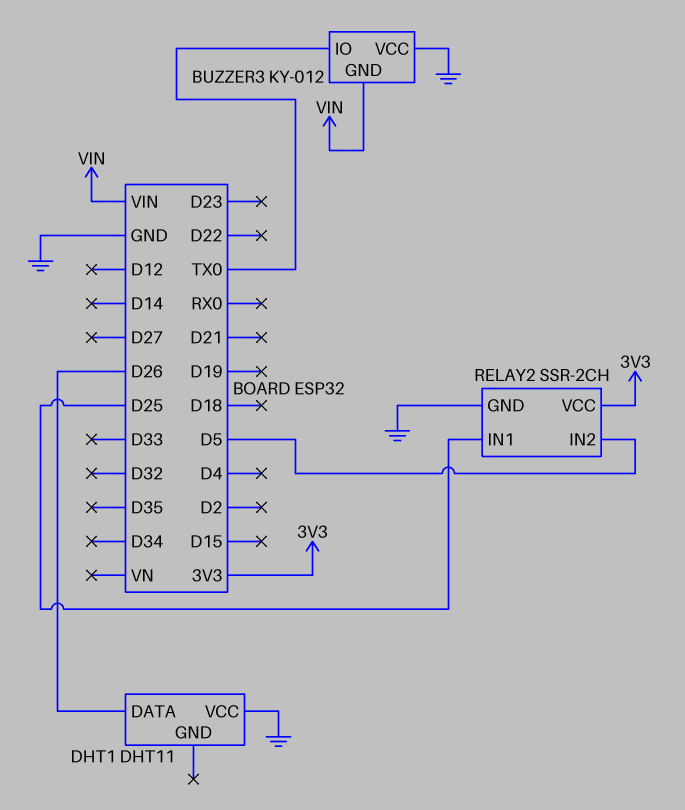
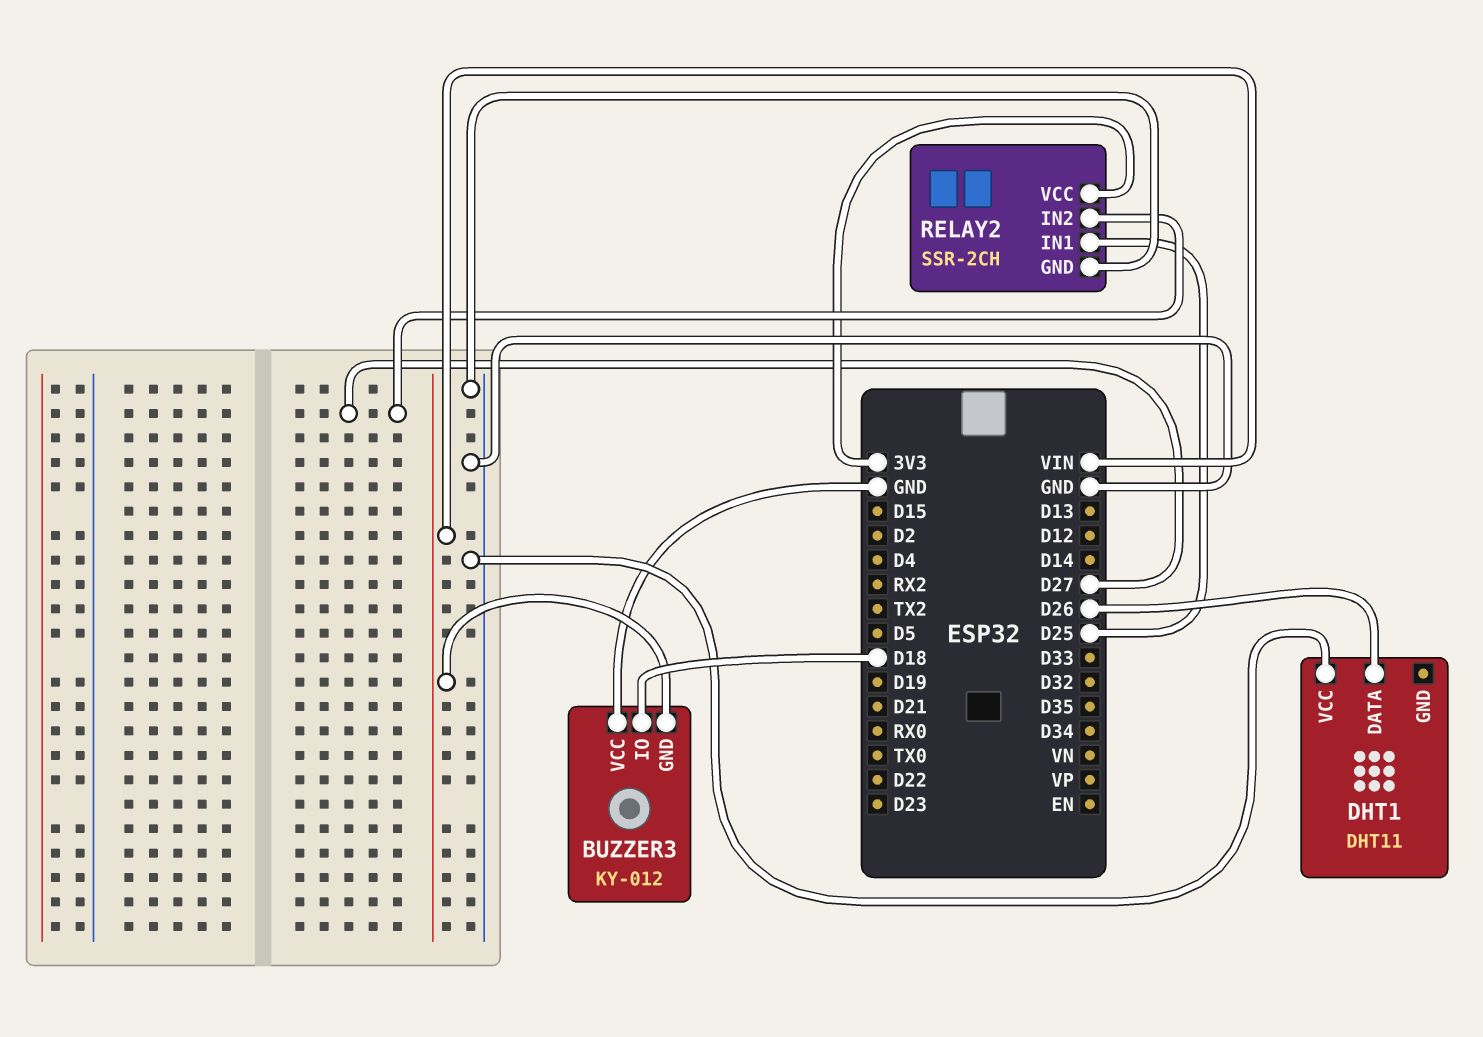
BUZZER3 pin IO: TX0 -> D18
RELAY2 pin IN2: D5 -> D27

